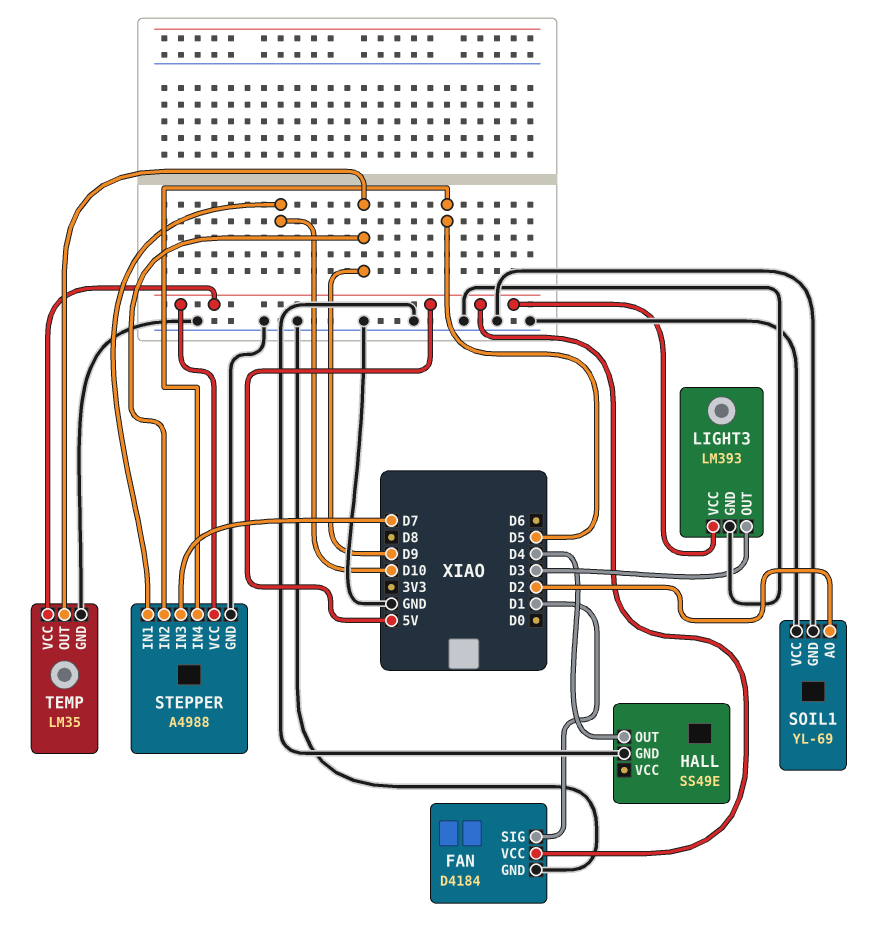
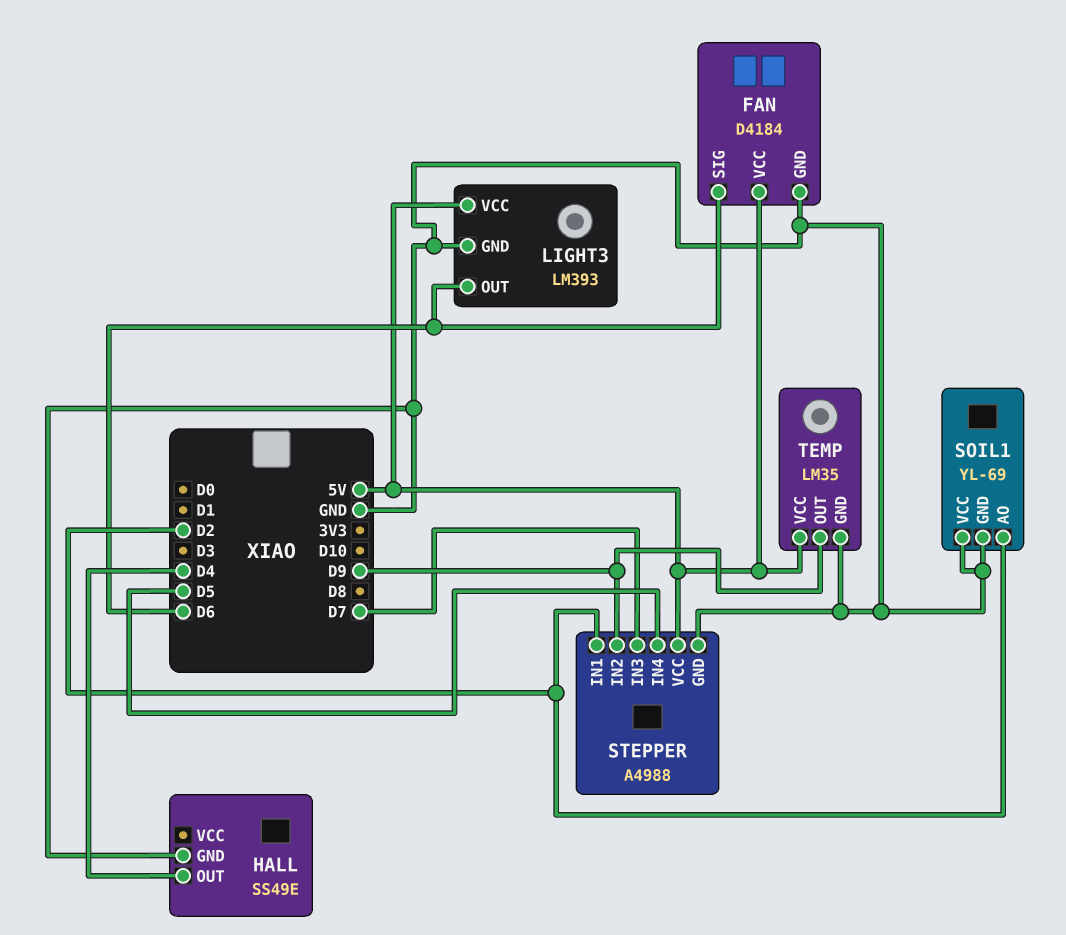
FAN pin SIG: D1 -> D6
LIGHT3 pin OUT: D3 -> D6
STEPPER pin IN1: D10 -> D2

